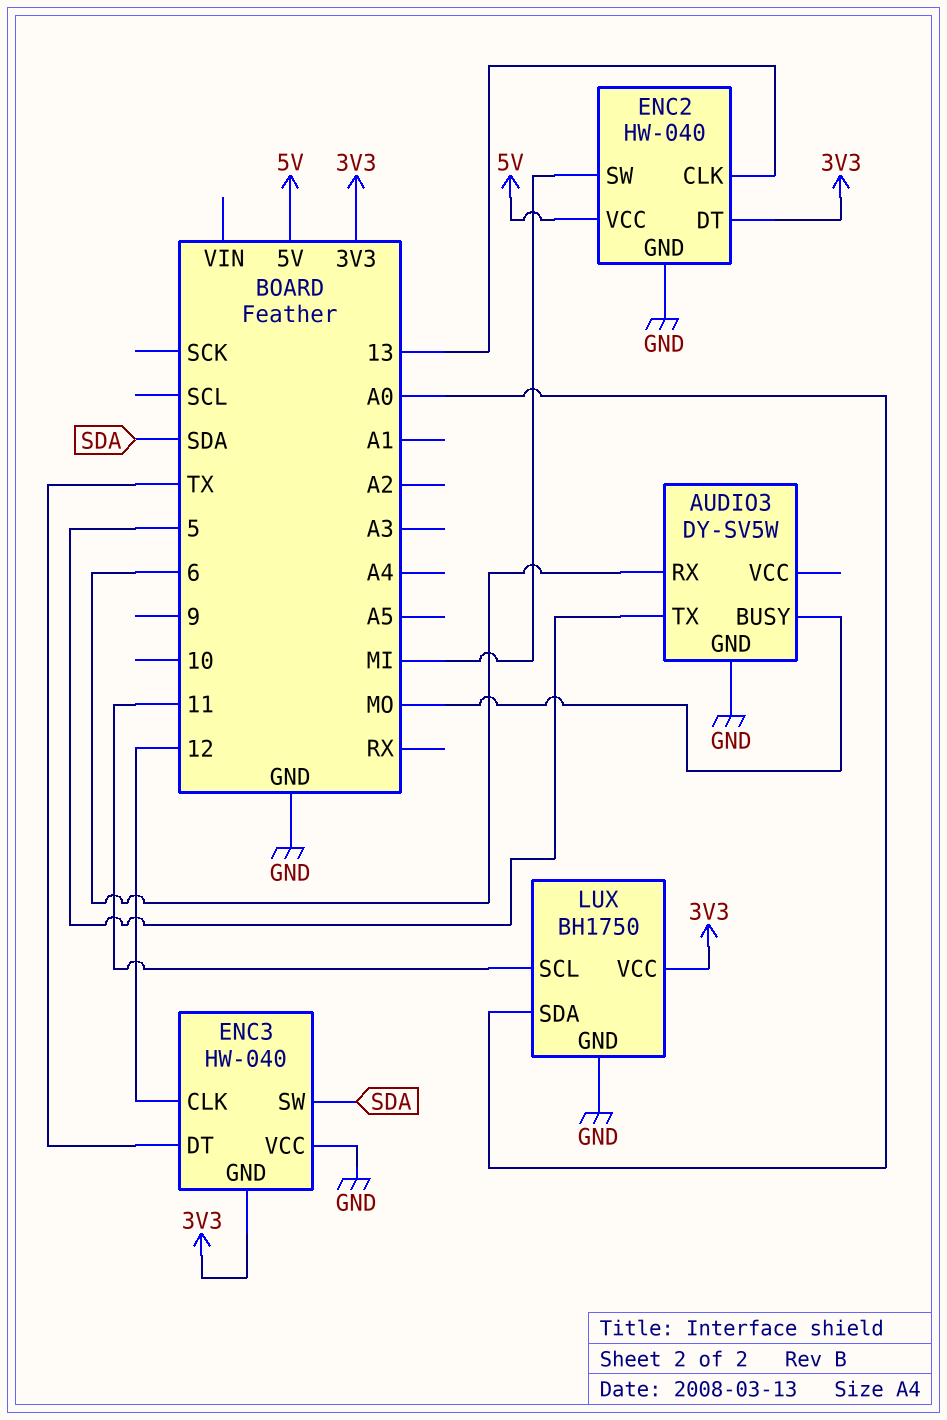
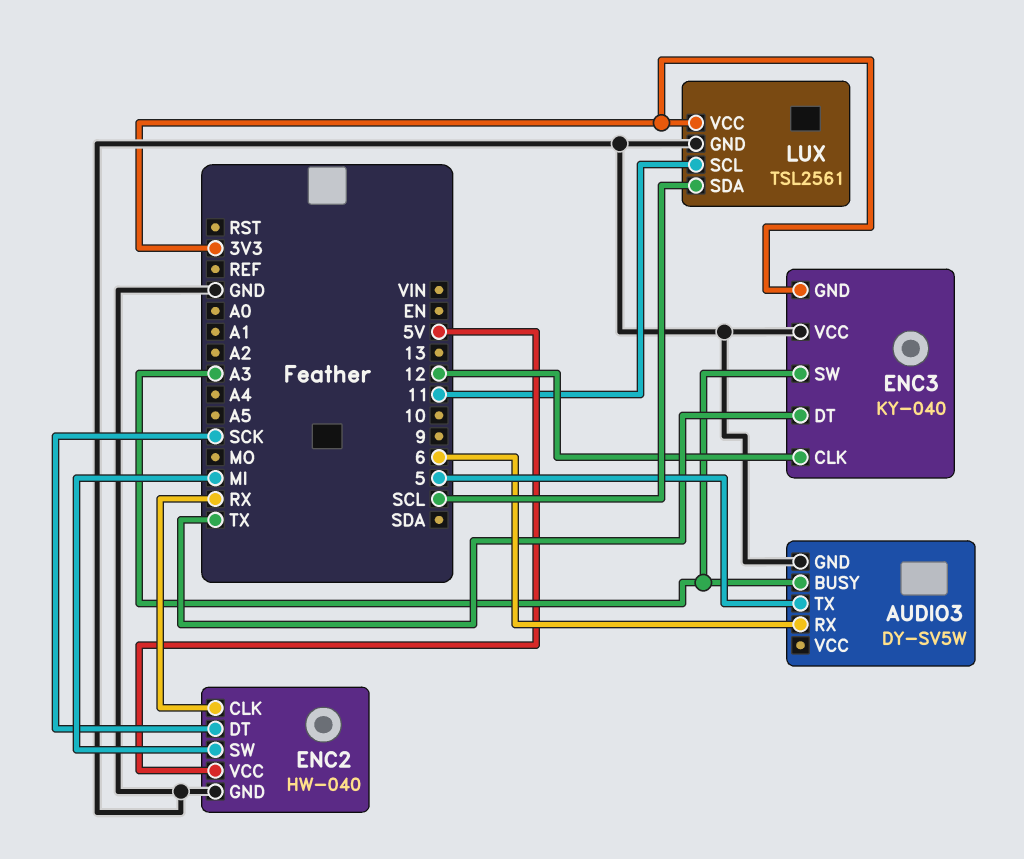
AUDIO3 pin BUSY: MO -> A3
ENC2 pin CLK: 13 -> RX
ENC2 pin DT: 3V3 -> SCK
ENC3: HW-040 -> KY-040
ENC3 pin SW: SDA -> A3
LUX: BH1750 -> TSL2561
LUX pin SDA: A0 -> SCL

